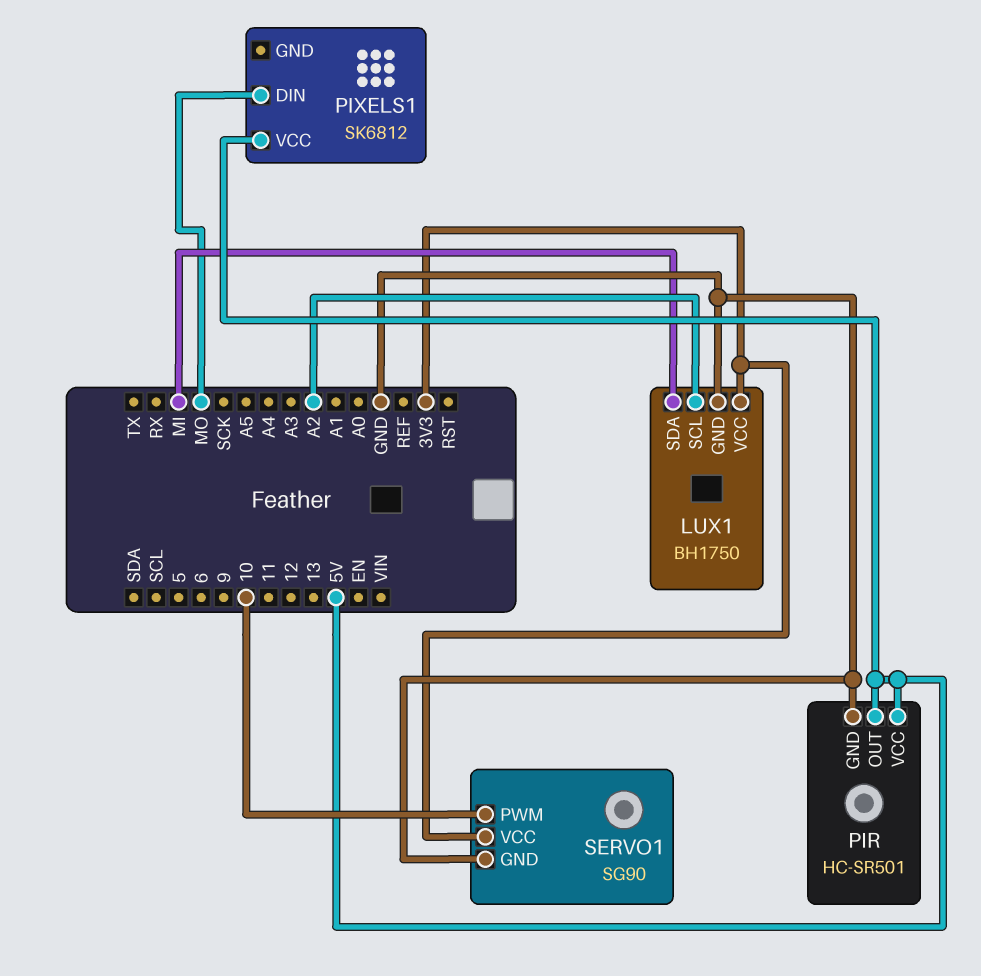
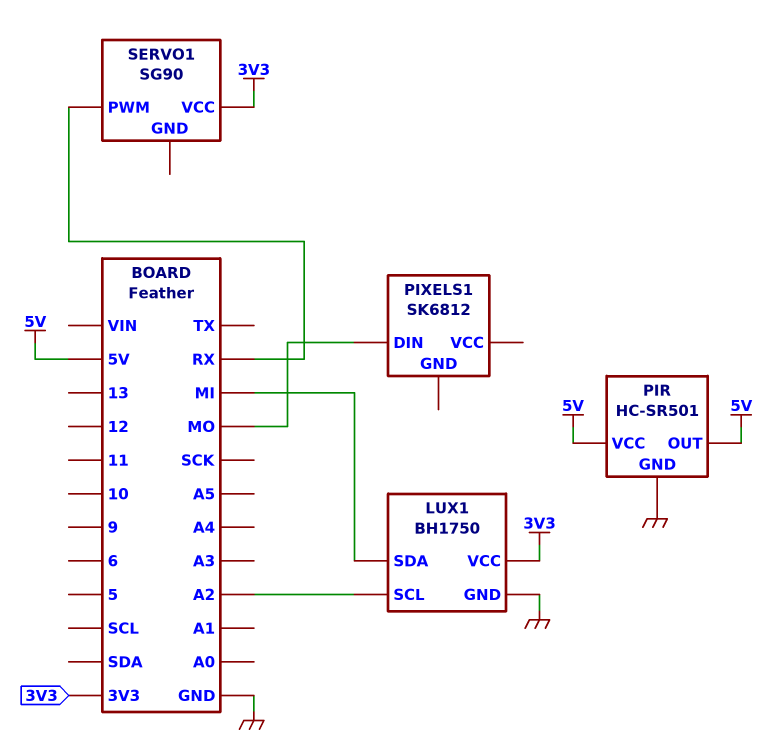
PIXELS1 pin VCC: 5V -> none
SERVO1 pin GND: GND -> none
SERVO1 pin PWM: 10 -> RX

